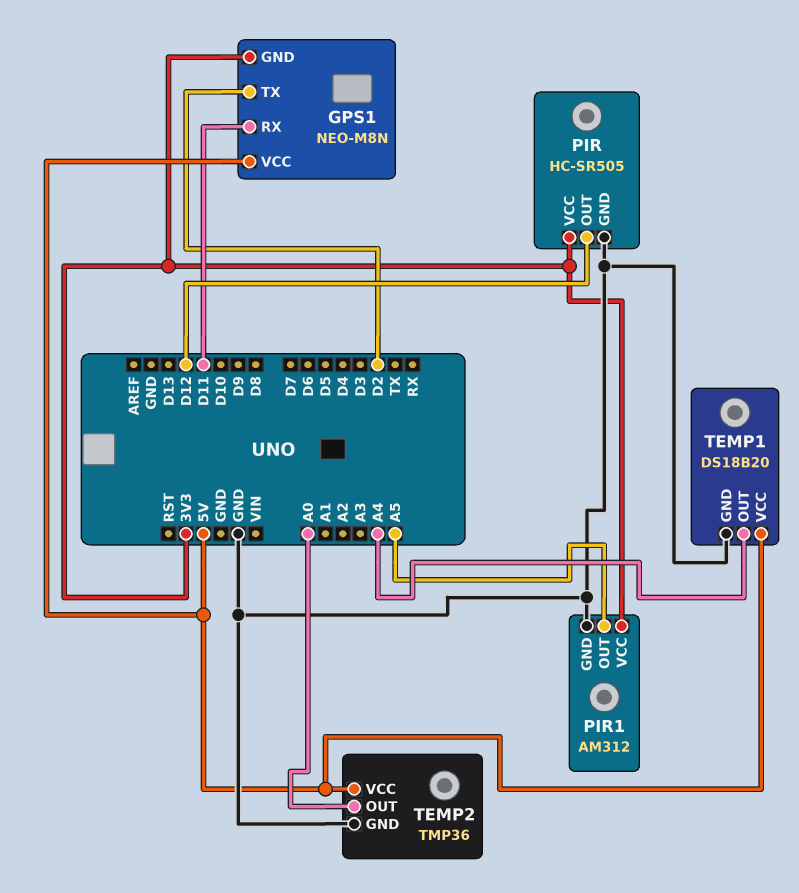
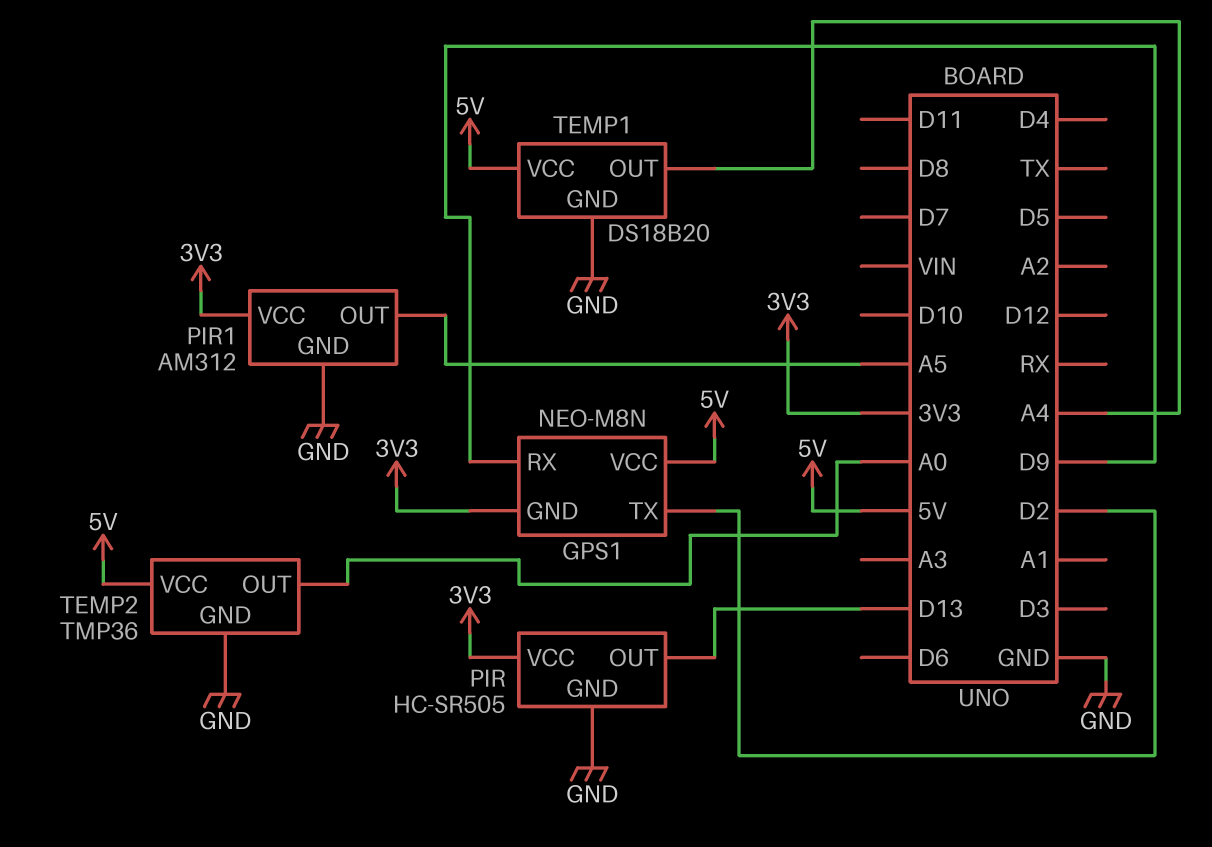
GPS1 pin RX: D11 -> D9
PIR pin OUT: D12 -> D13

